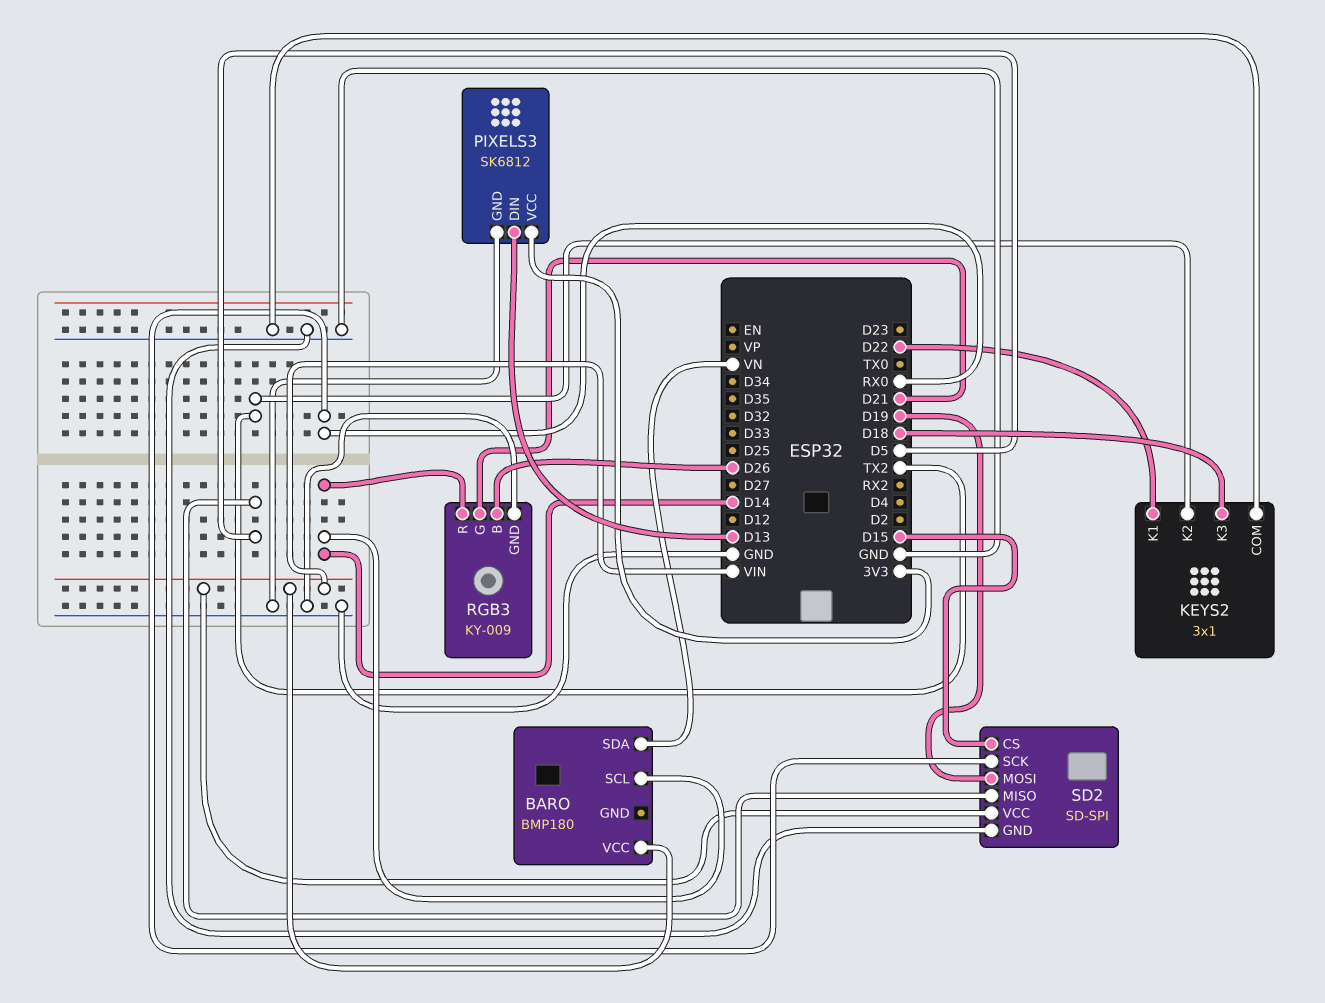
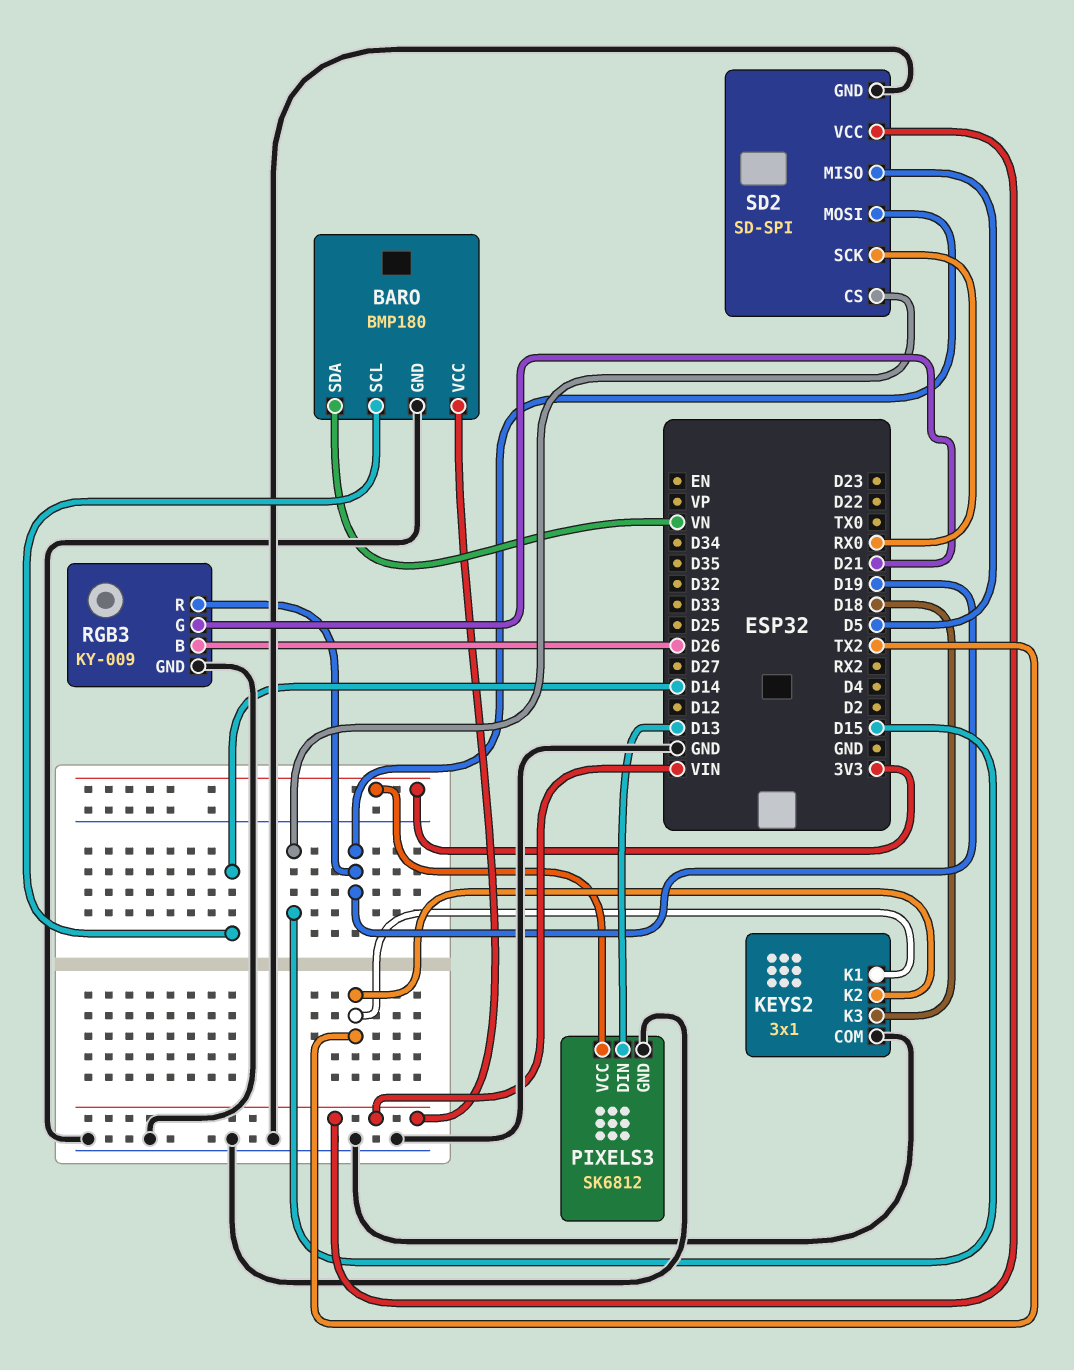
BARO pin GND: none -> GND
KEYS2 pin K1: D22 -> TX2
RGB3 pin R: D14 -> D19

